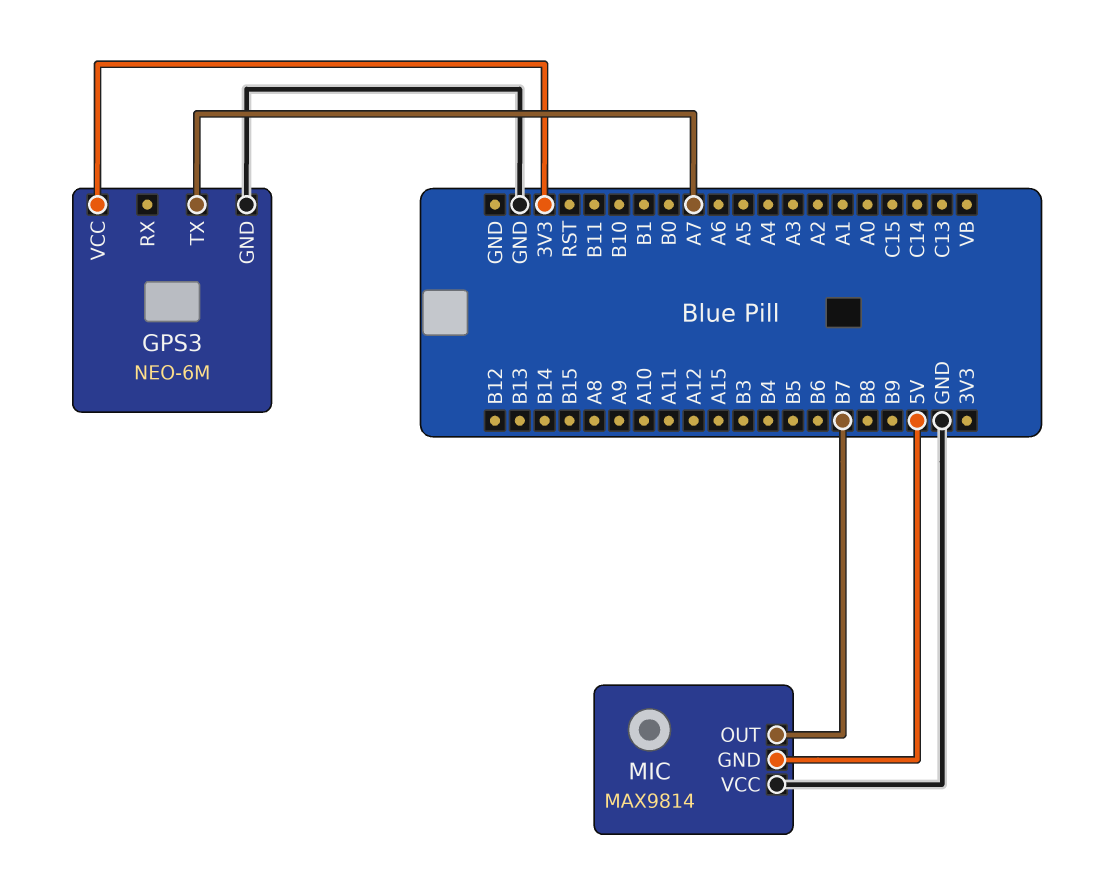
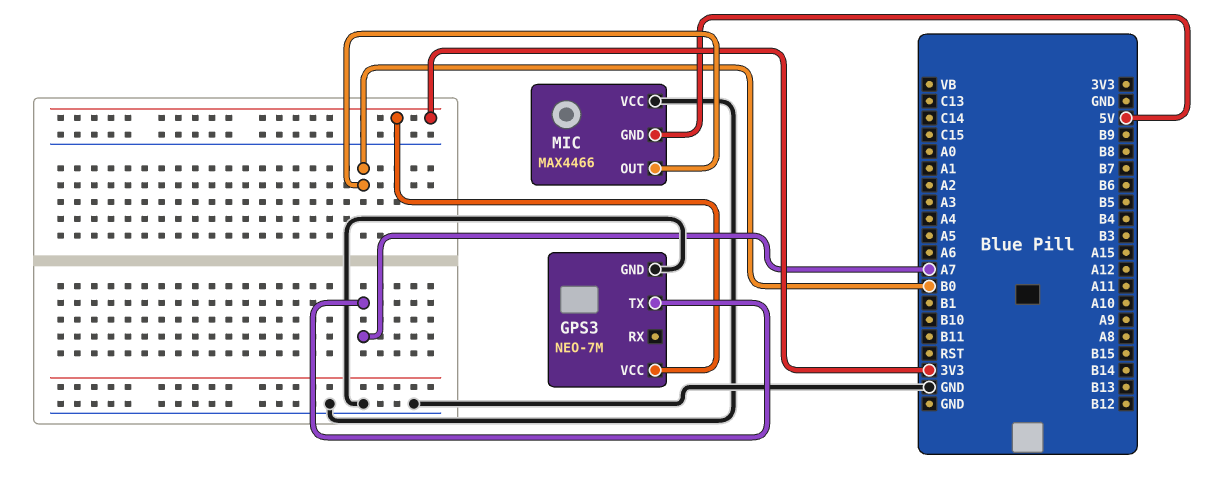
GPS3: NEO-6M -> NEO-7M
MIC: MAX9814 -> MAX4466
MIC pin OUT: B7 -> B0

